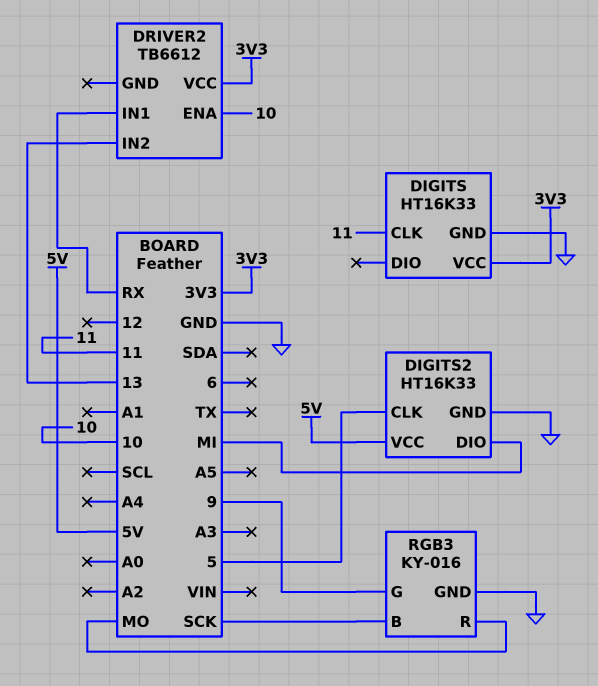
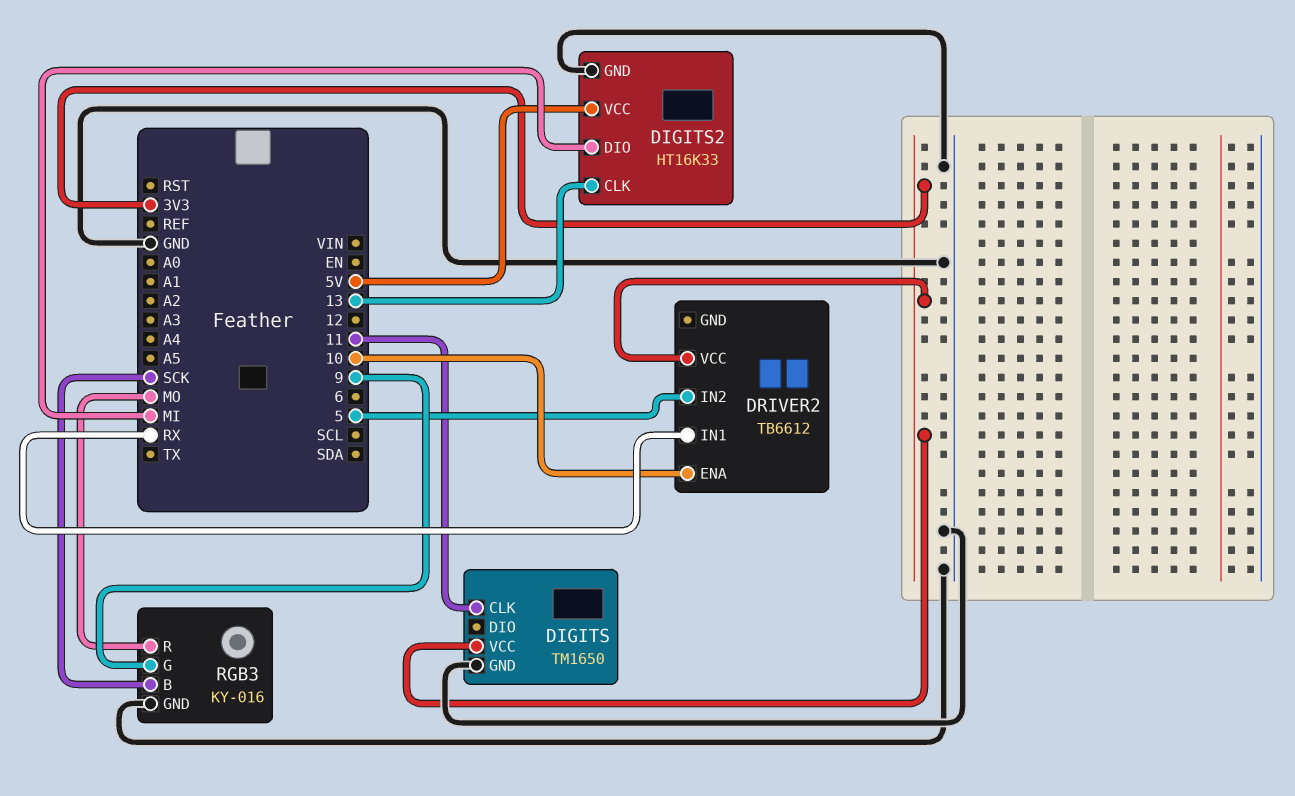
DIGITS: HT16K33 -> TM1650
DIGITS2 pin CLK: 5 -> 13
DRIVER2 pin IN2: 13 -> 5

